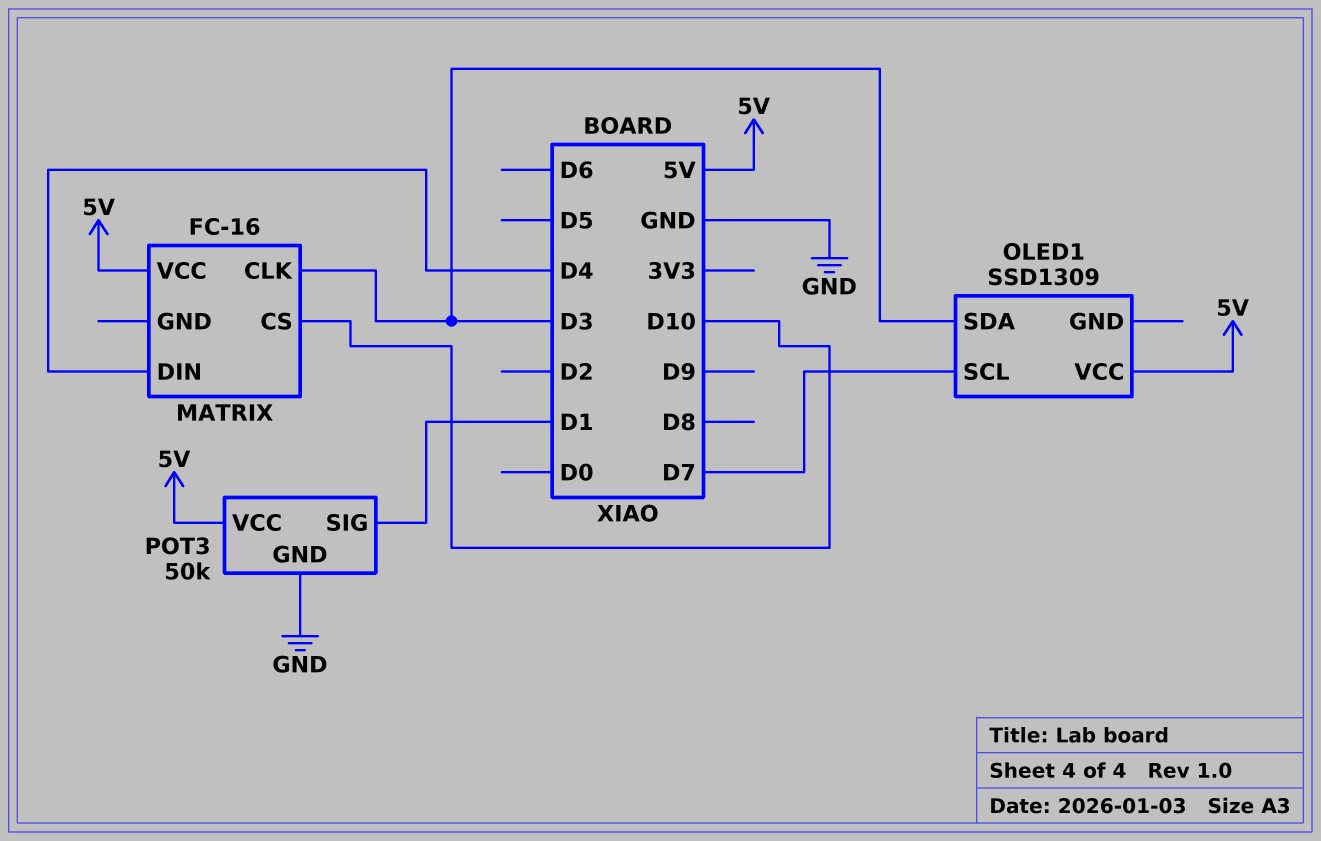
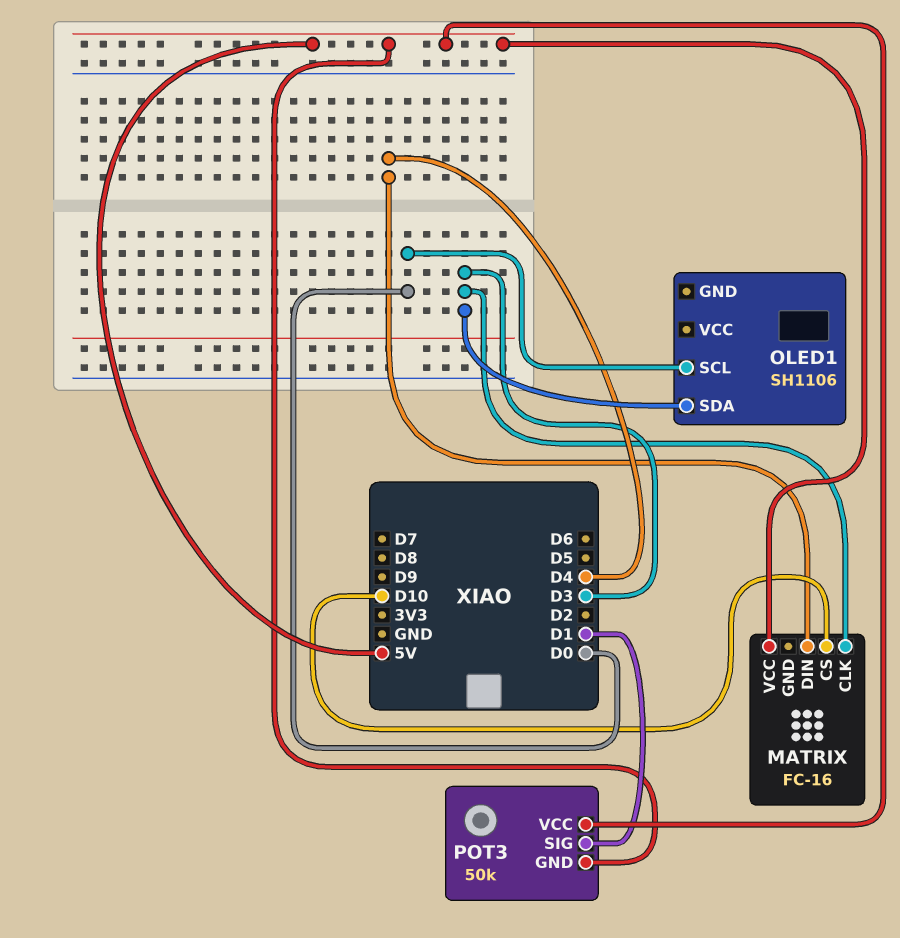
OLED1: SSD1309 -> SH1106
OLED1 pin SCL: D7 -> D0
OLED1 pin VCC: 5V -> none
POT3 pin GND: GND -> 5V

